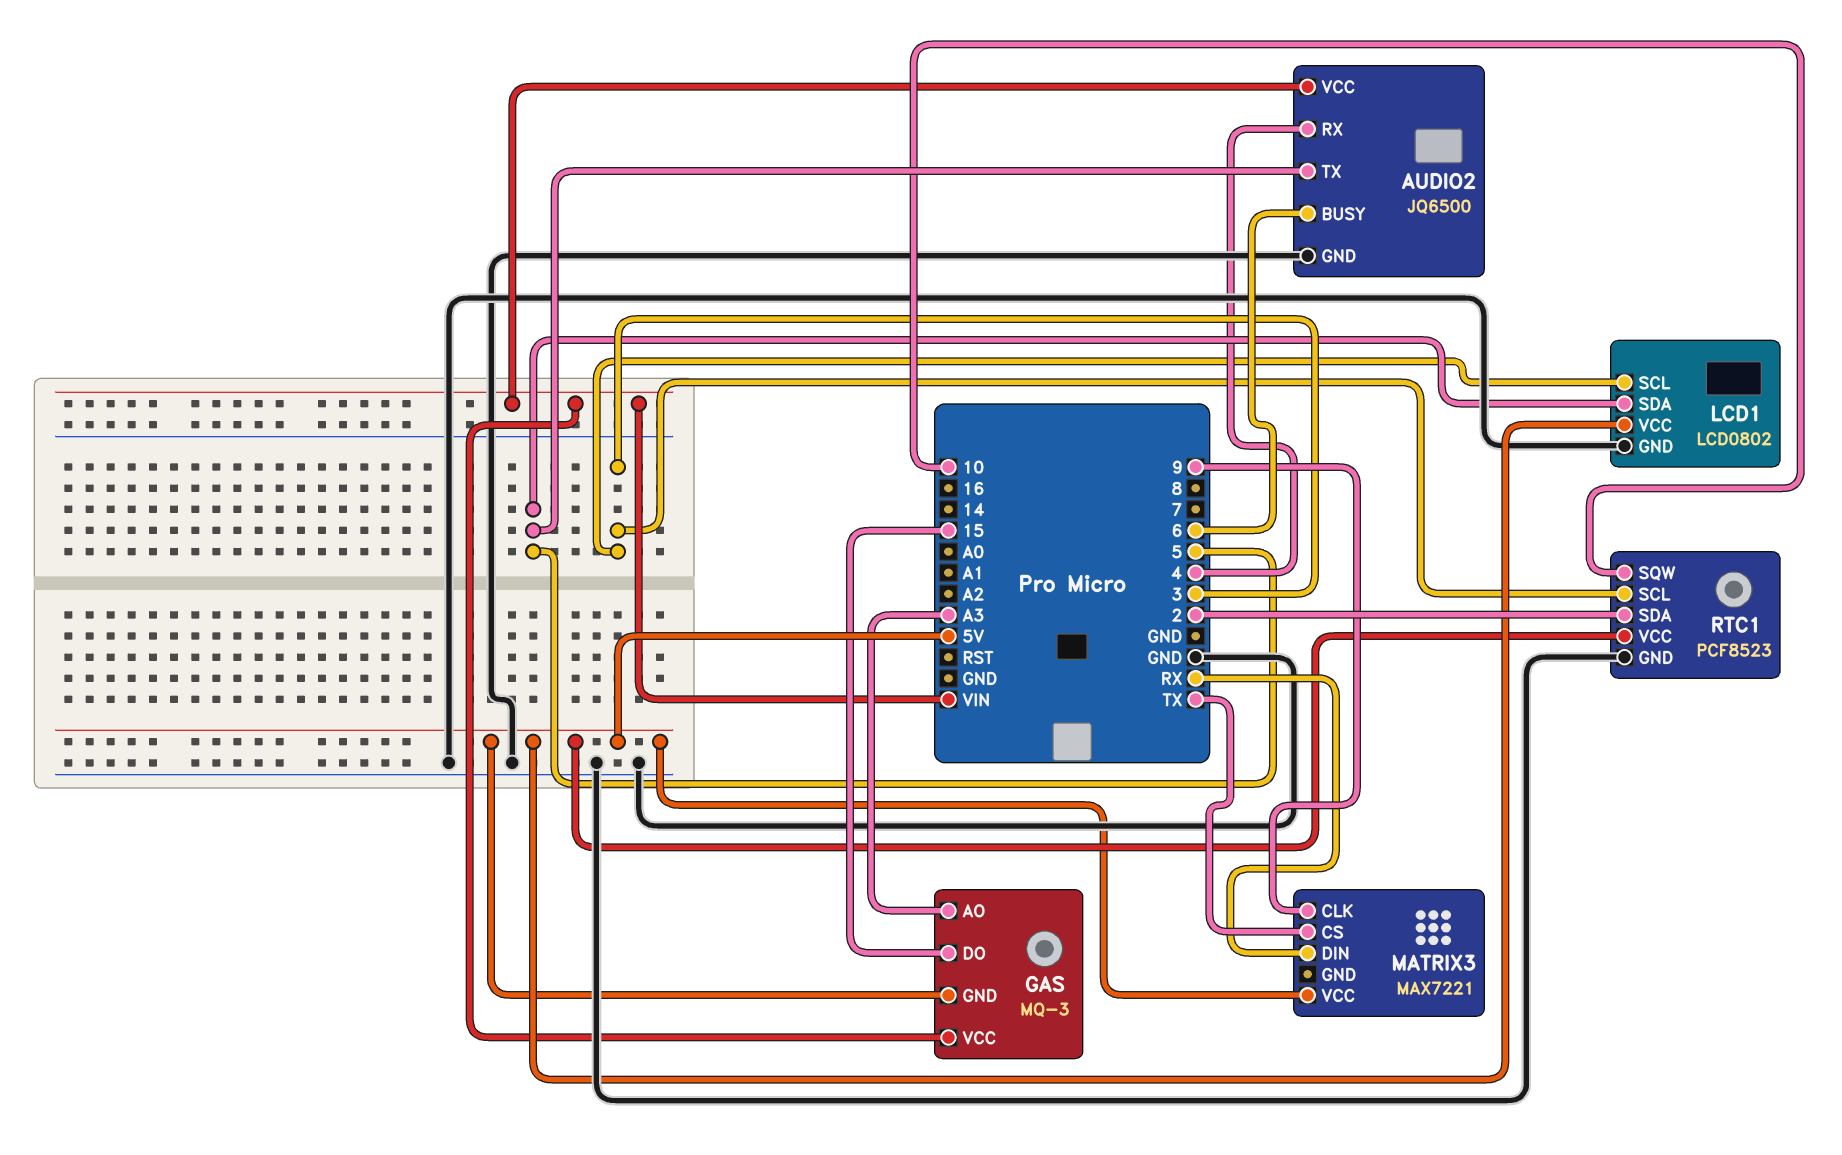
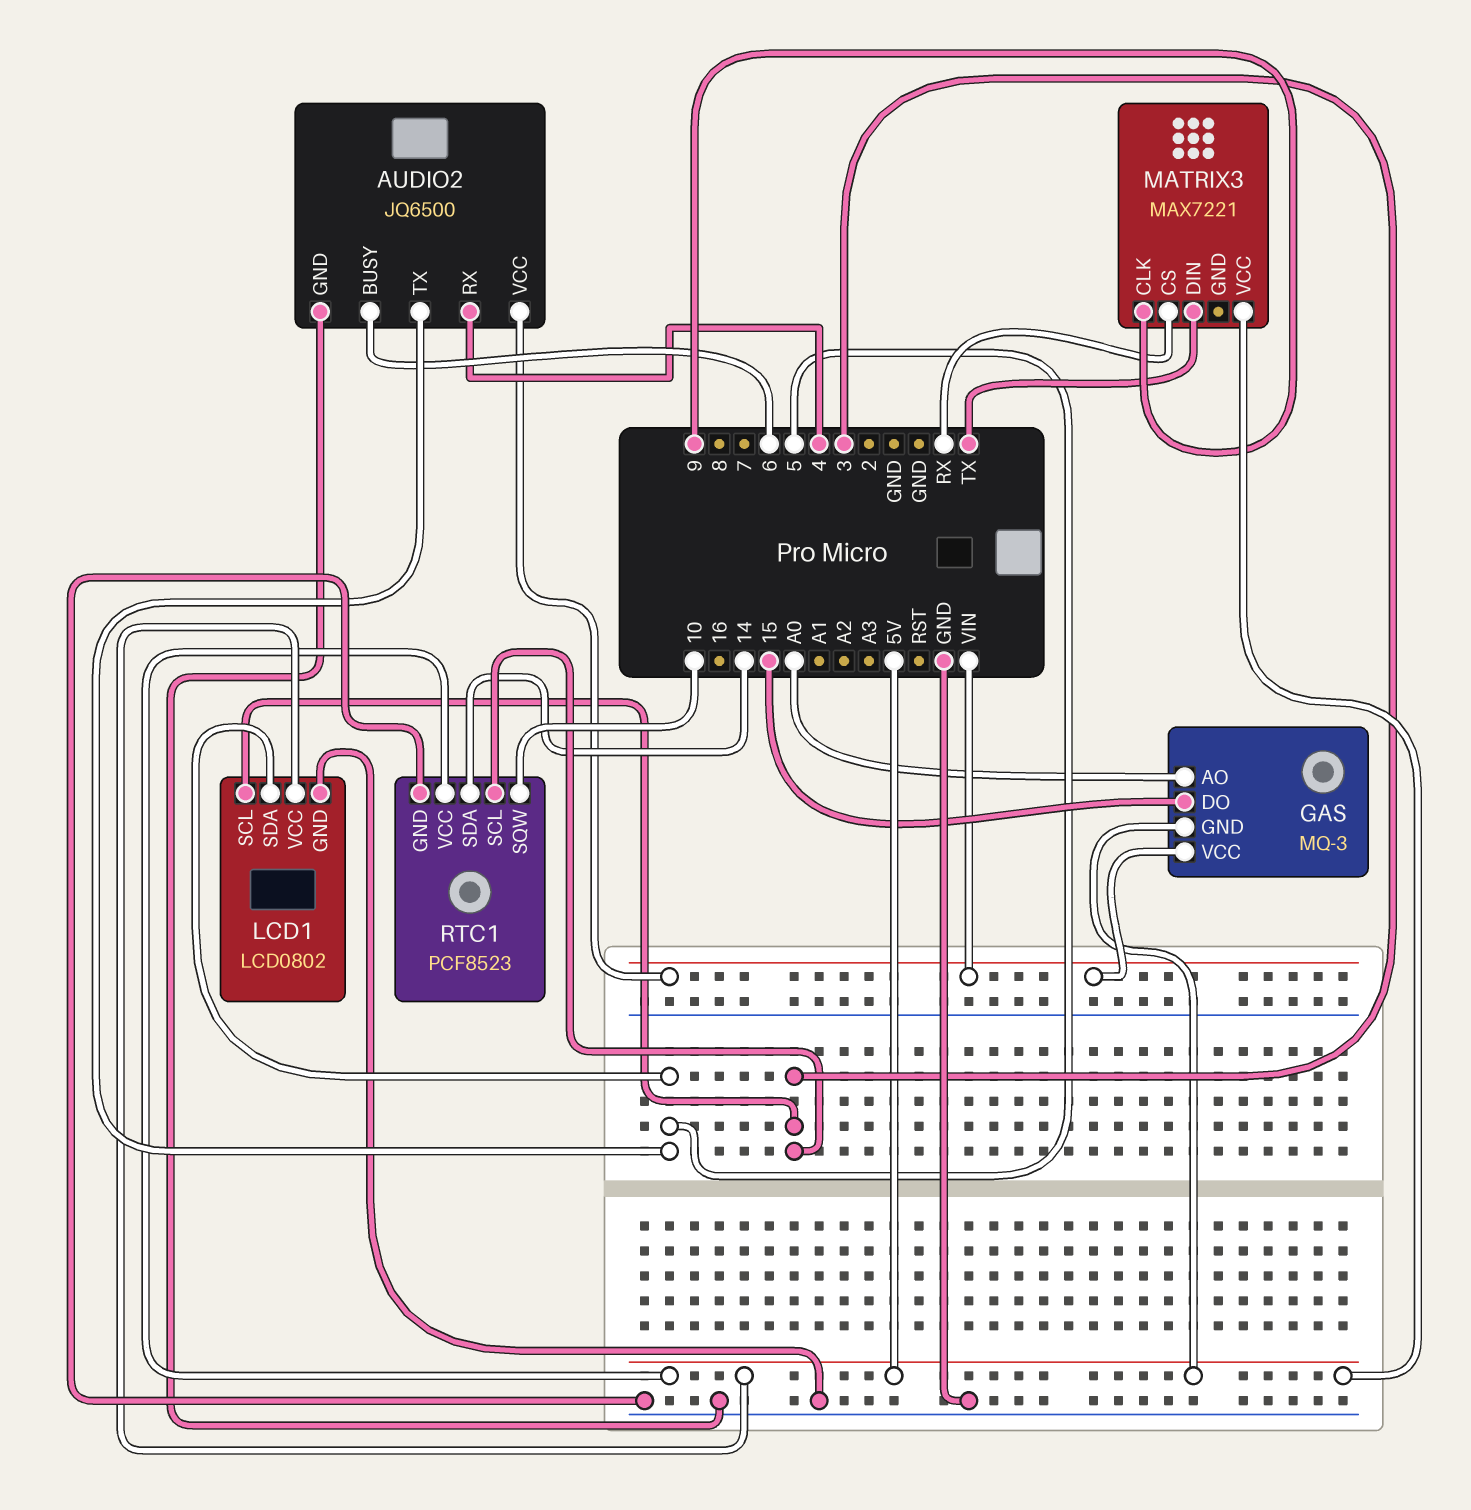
GAS pin AO: A3 -> A0
MATRIX3 pin CS: TX -> RX
MATRIX3 pin DIN: RX -> TX
RTC1 pin SDA: 2 -> 14

